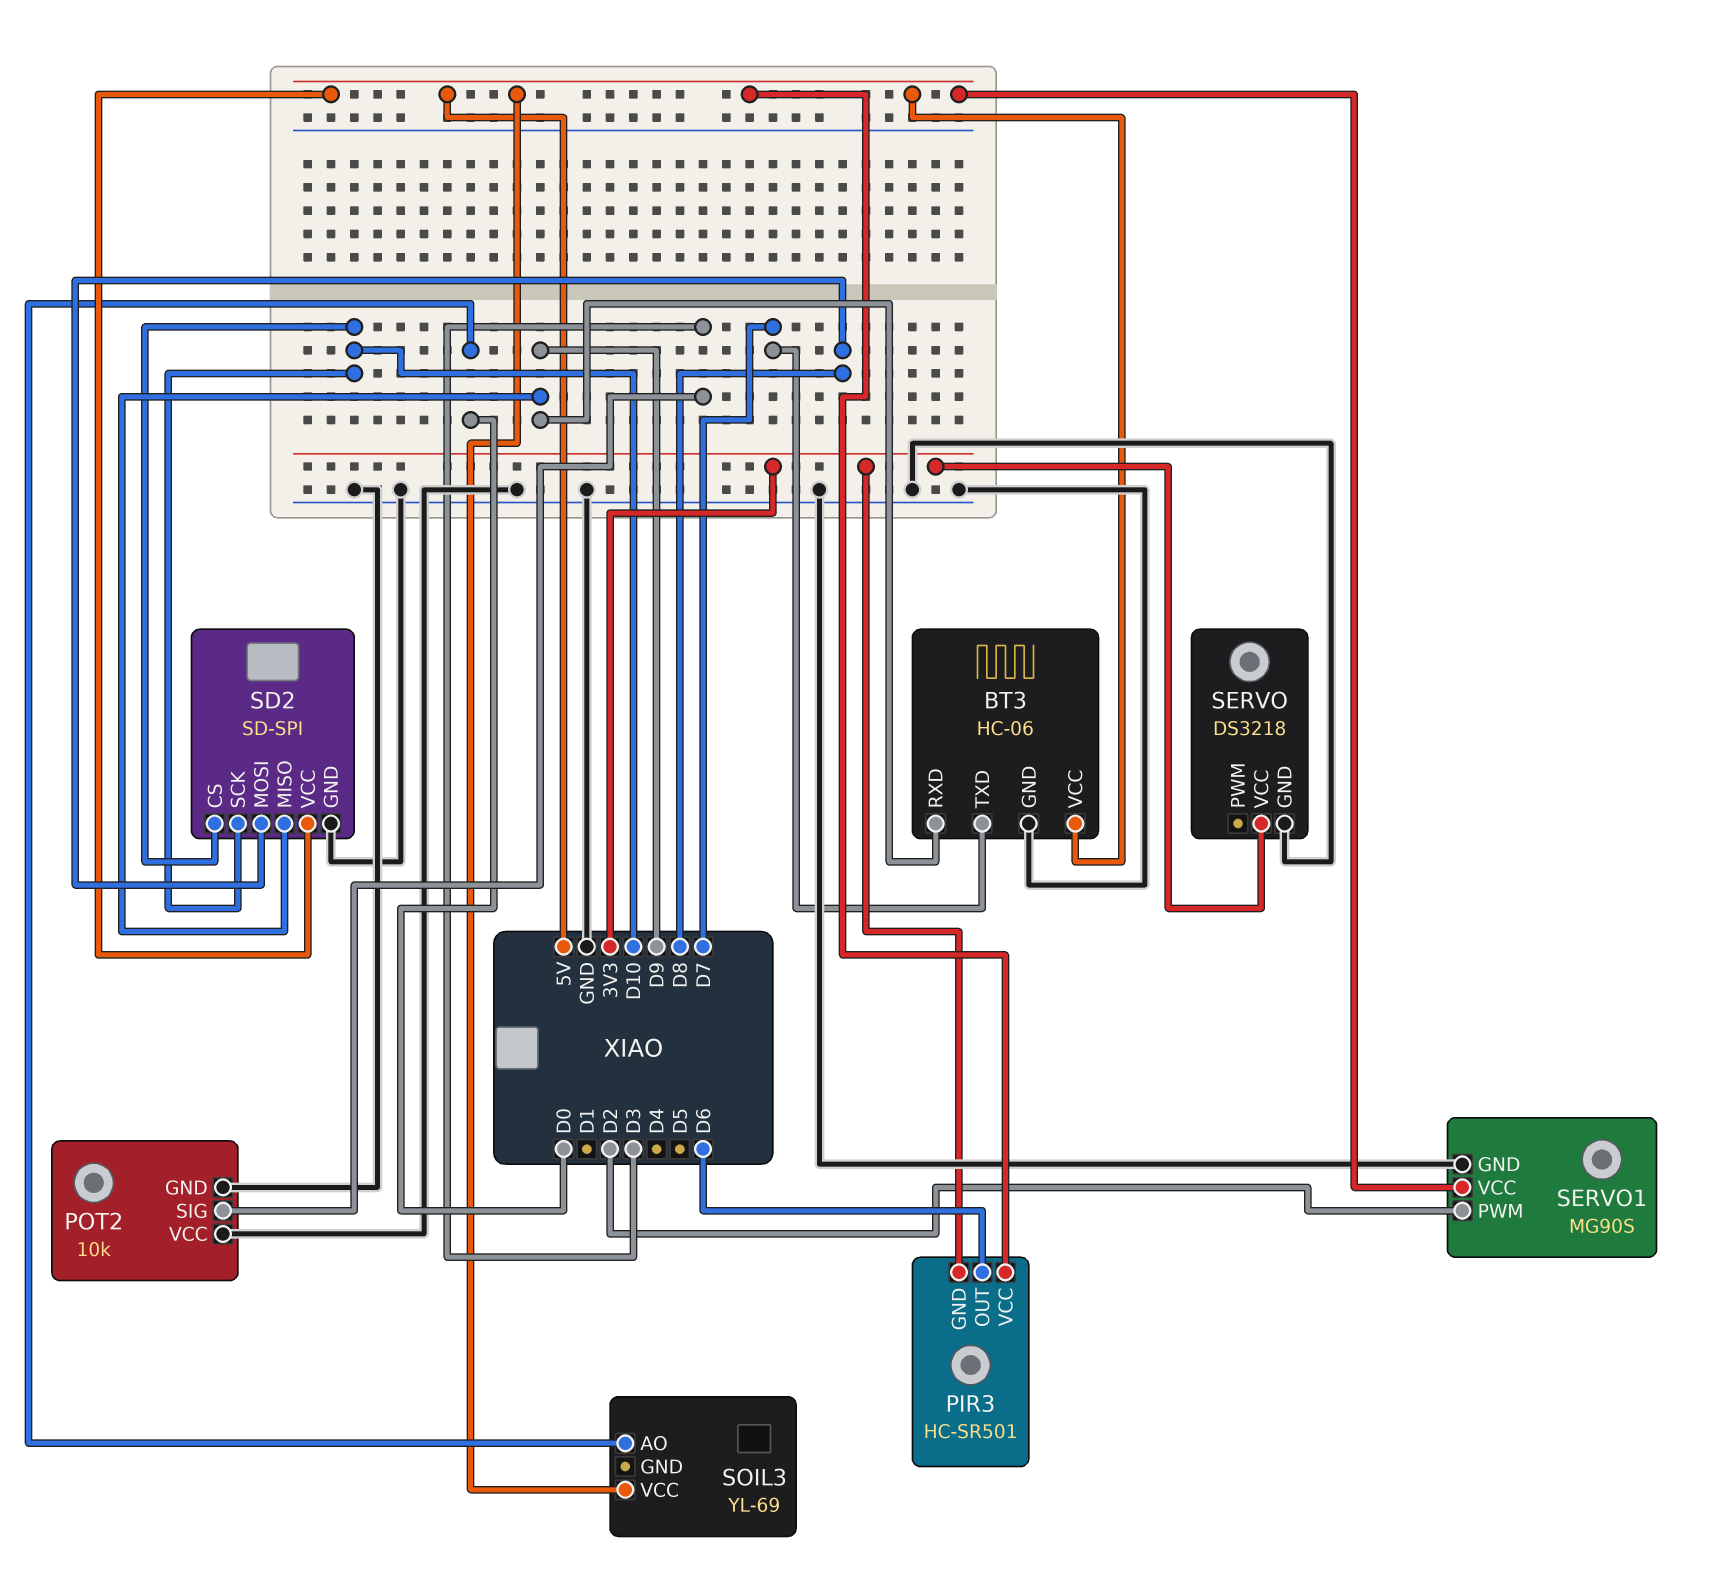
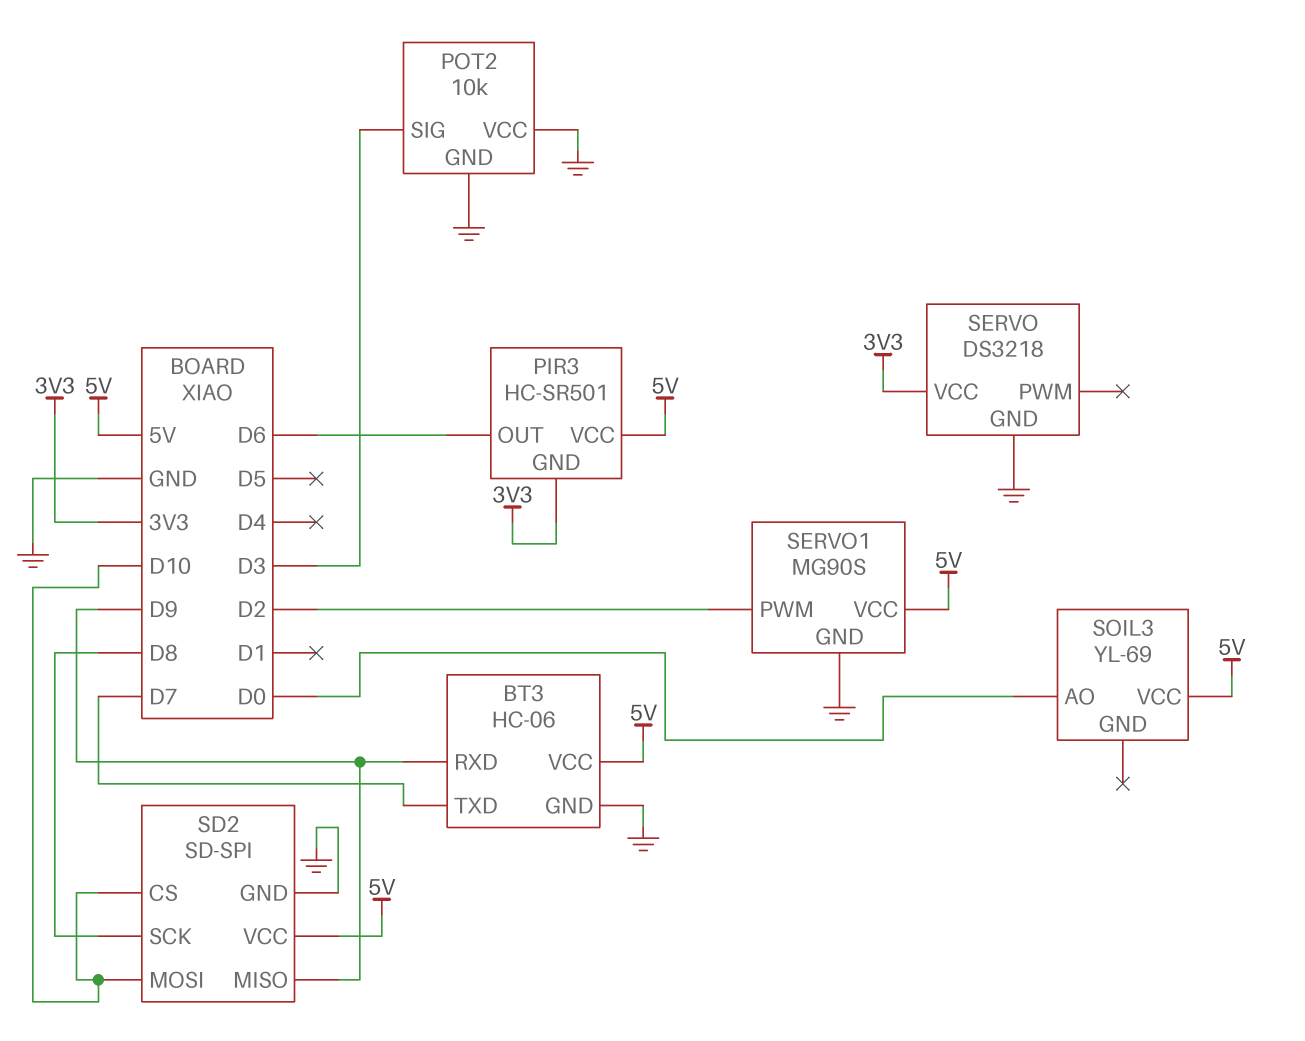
SD2 pin MOSI: D8 -> D10
SD2 pin SCK: D10 -> D8

